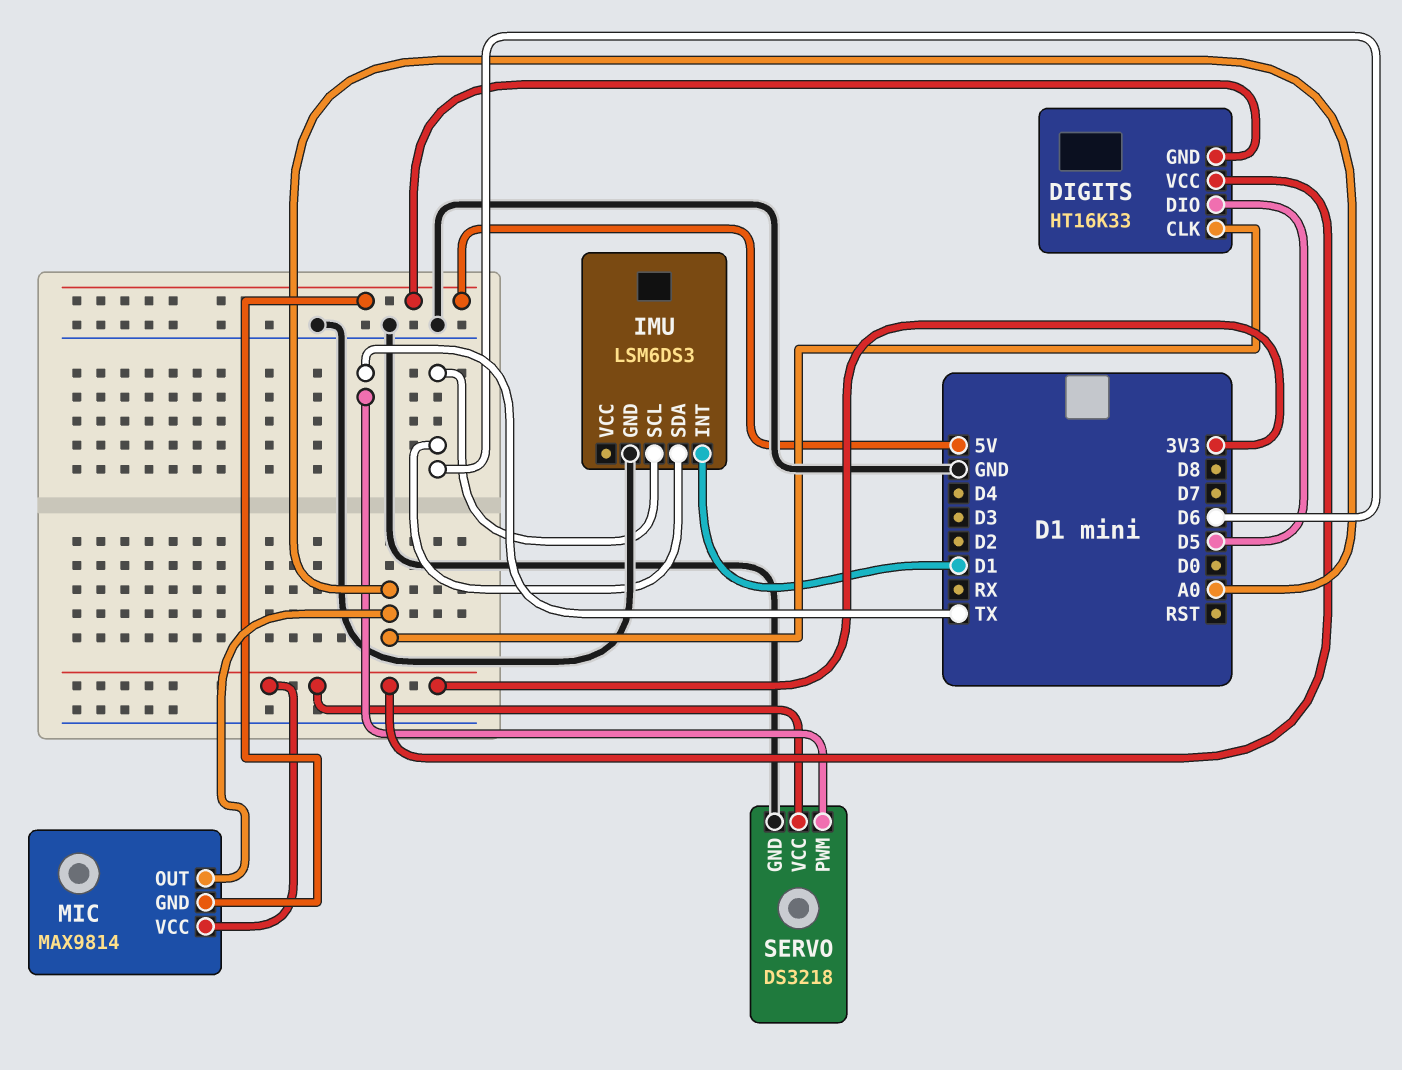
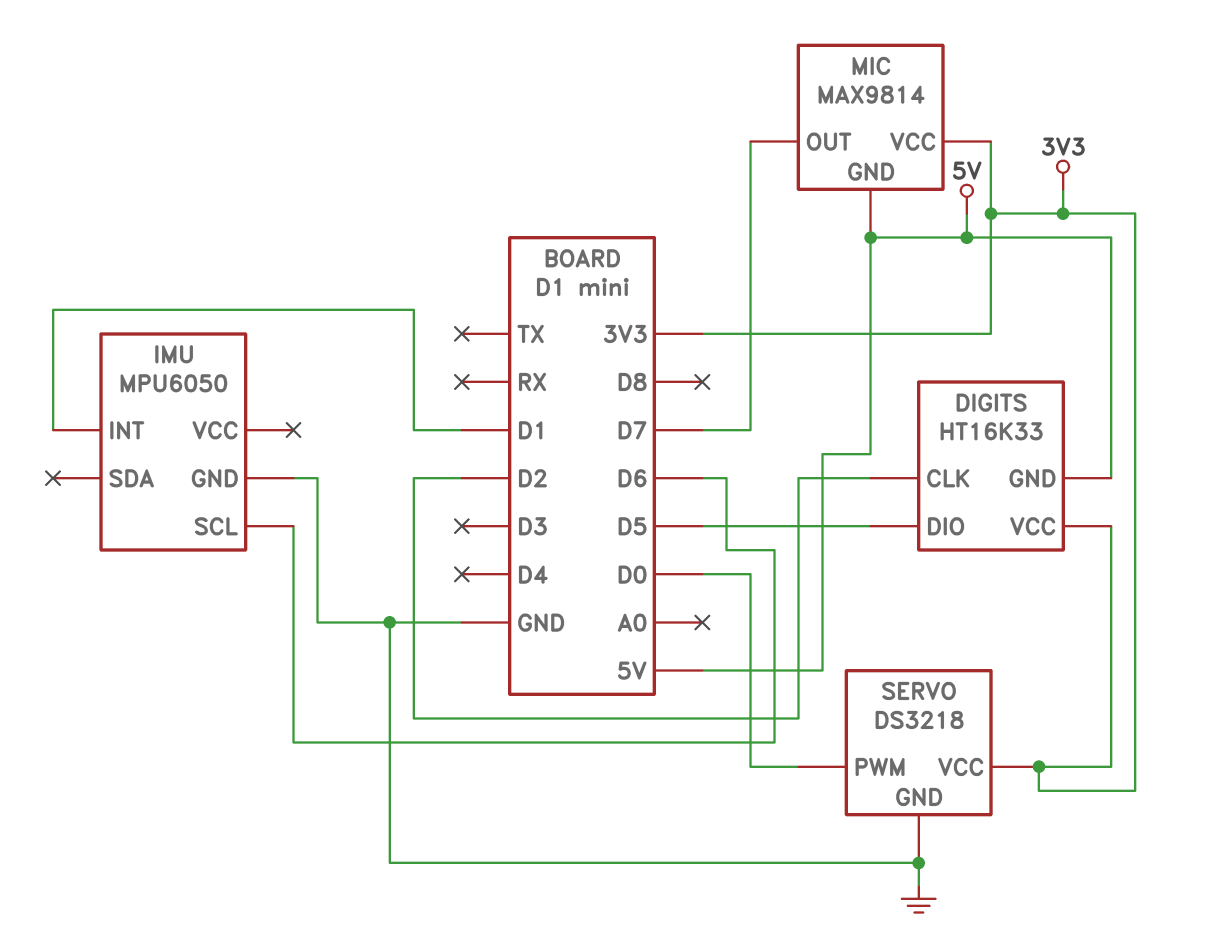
DIGITS pin CLK: A0 -> D2
IMU: LSM6DS3 -> MPU6050
IMU pin SDA: D6 -> none
MIC pin OUT: A0 -> D7
SERVO pin PWM: TX -> D0

